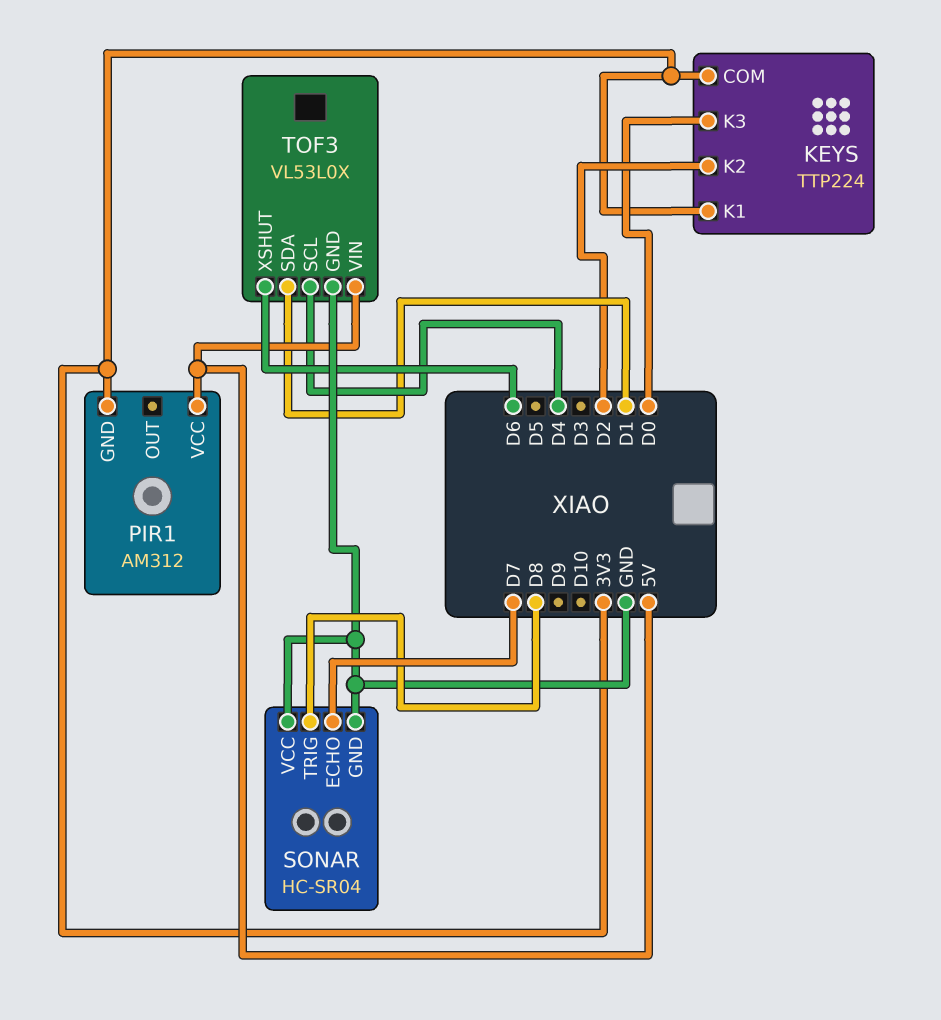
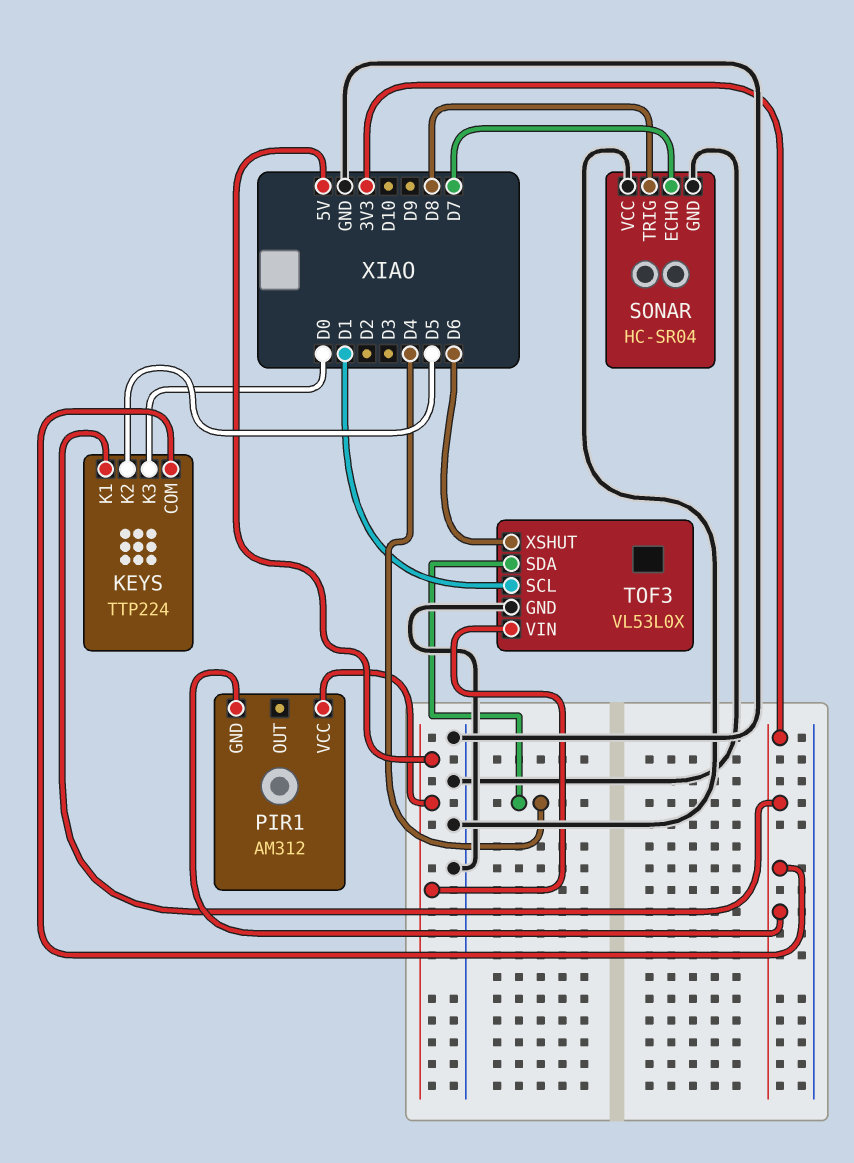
KEYS pin K2: D2 -> D5
TOF3 pin SCL: D4 -> D1
TOF3 pin SDA: D1 -> D4

